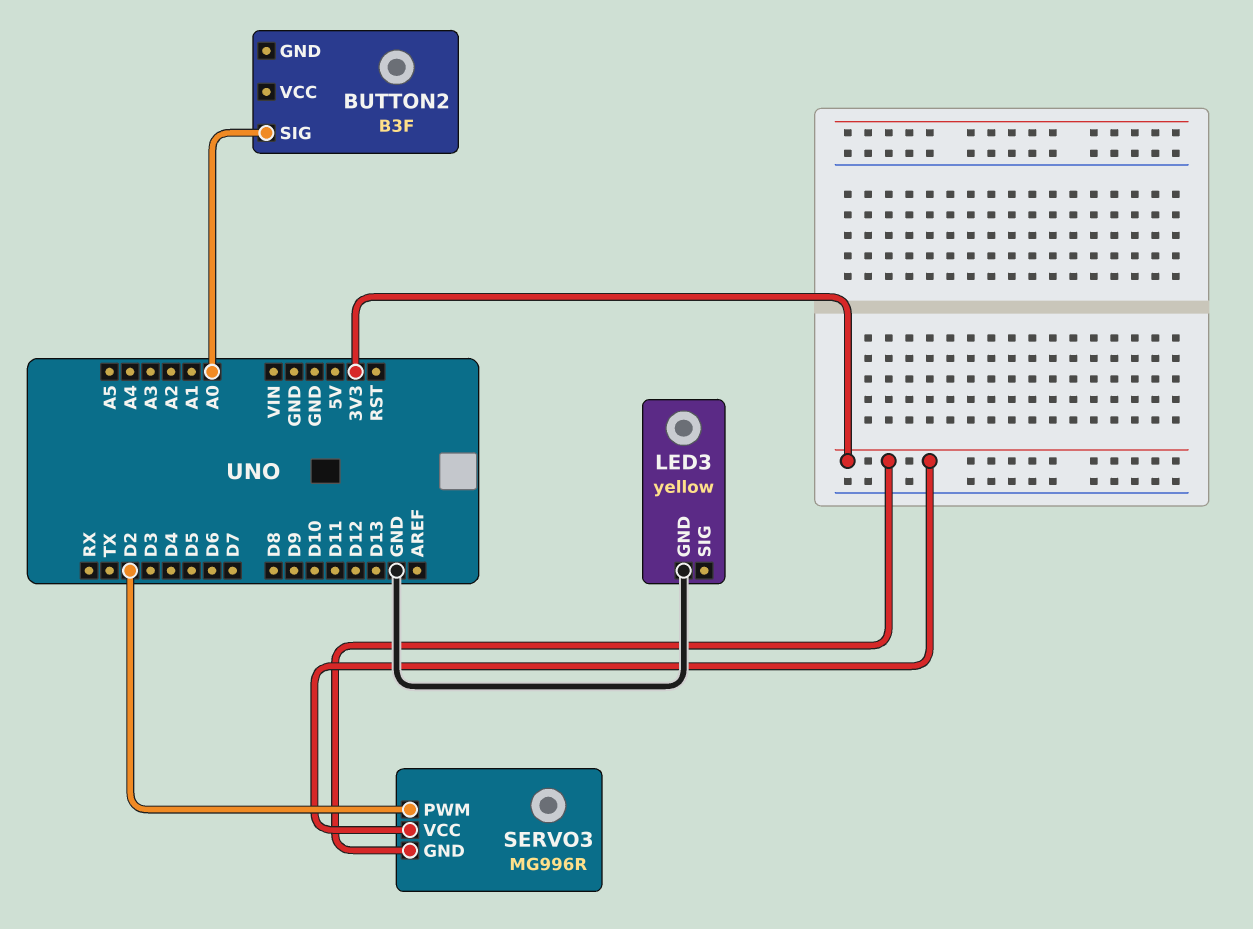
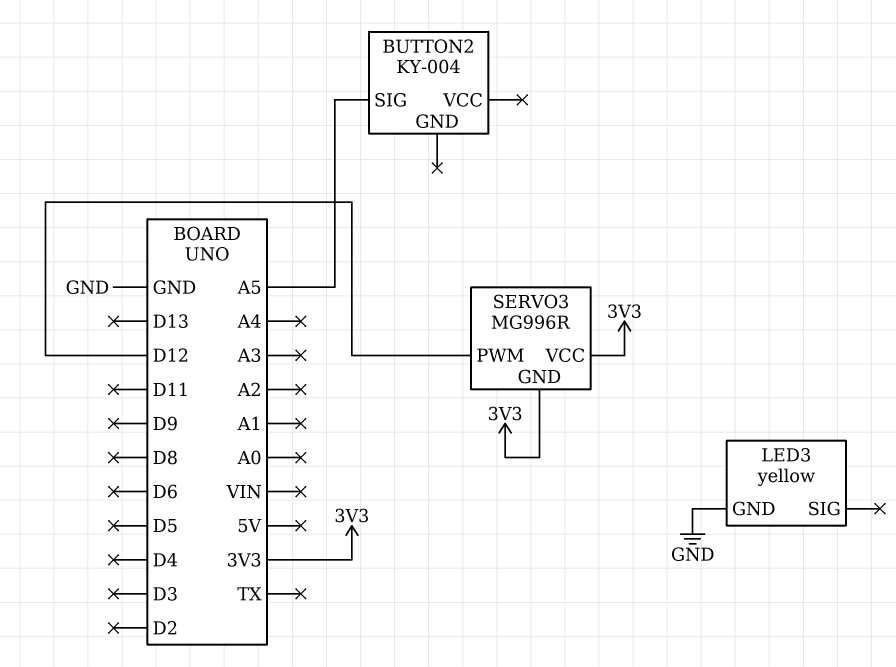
BUTTON2: B3F -> KY-004
BUTTON2 pin SIG: A0 -> A5
SERVO3 pin PWM: D2 -> D12

